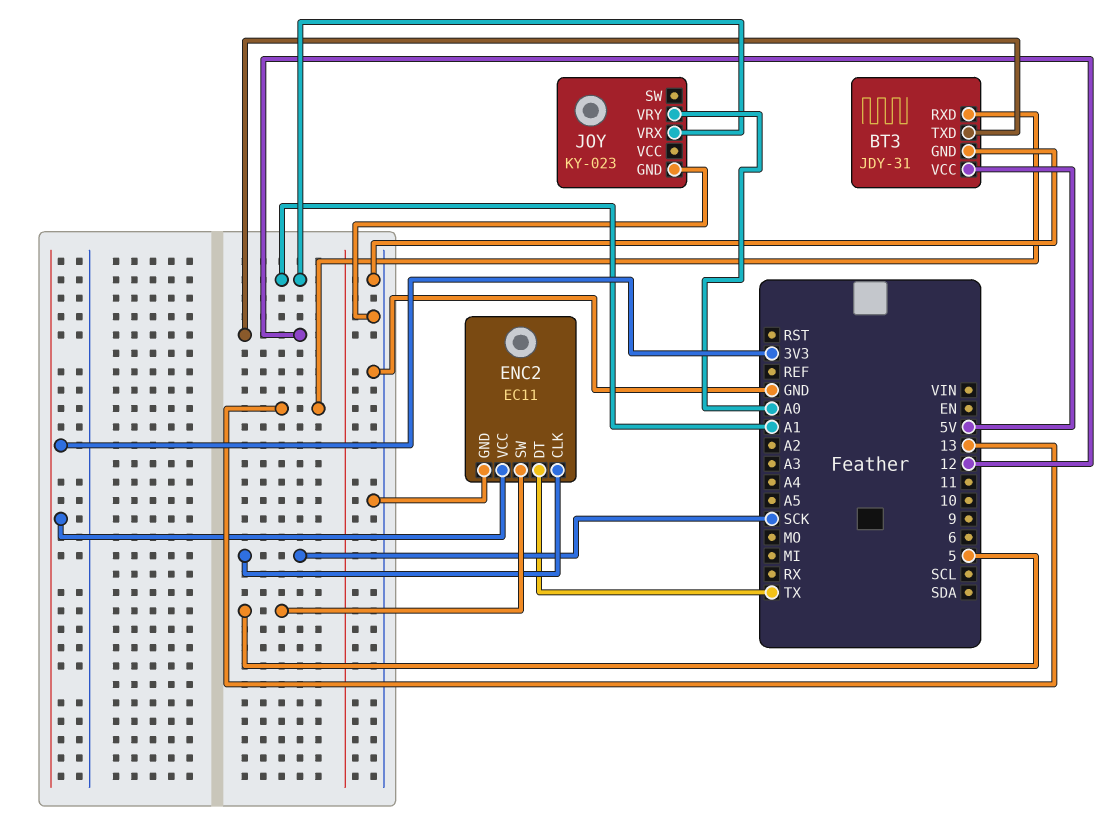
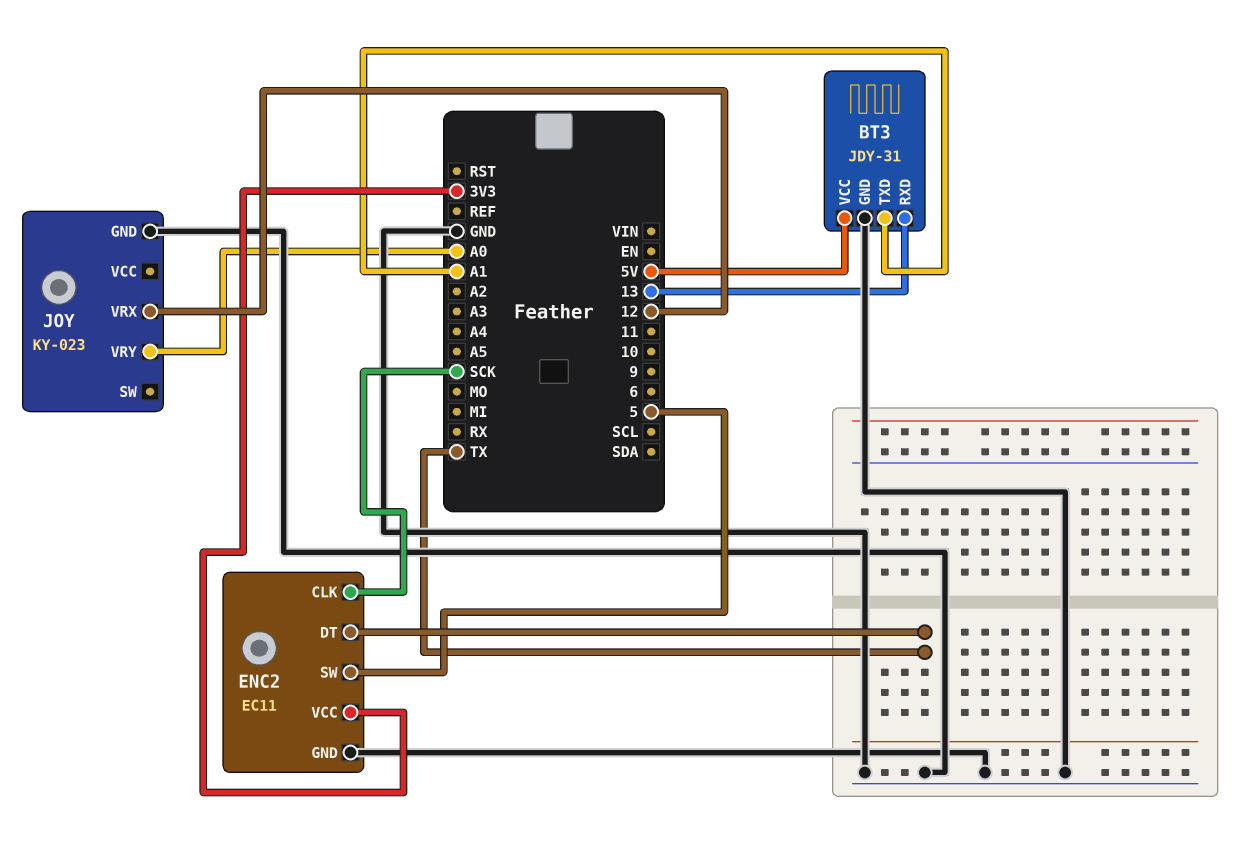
BT3 pin TXD: 12 -> A1
JOY pin VRX: A1 -> 12

